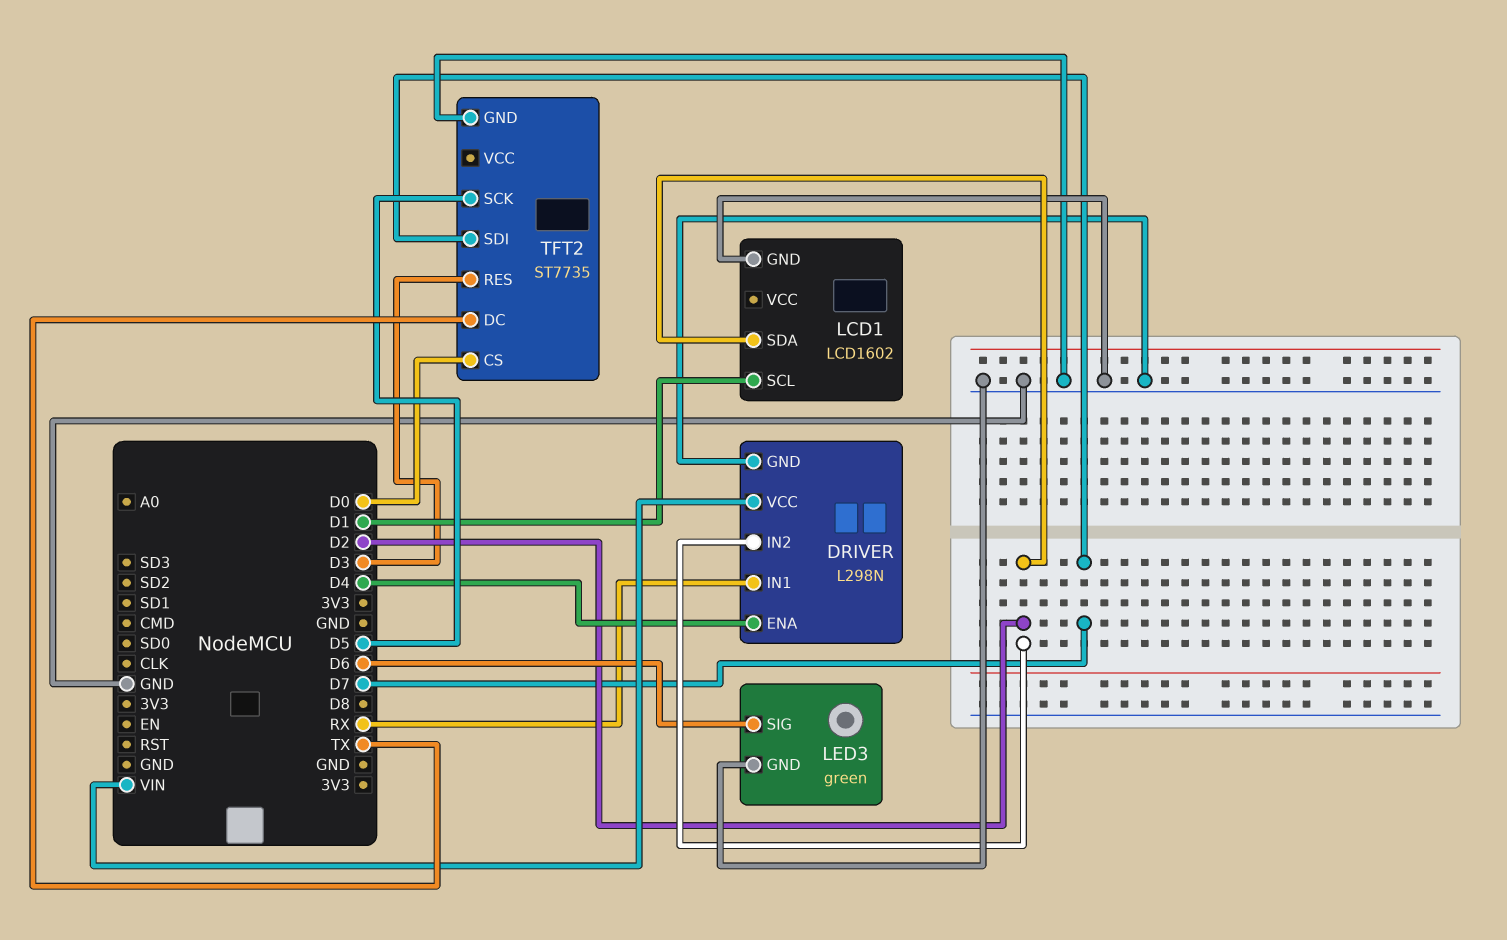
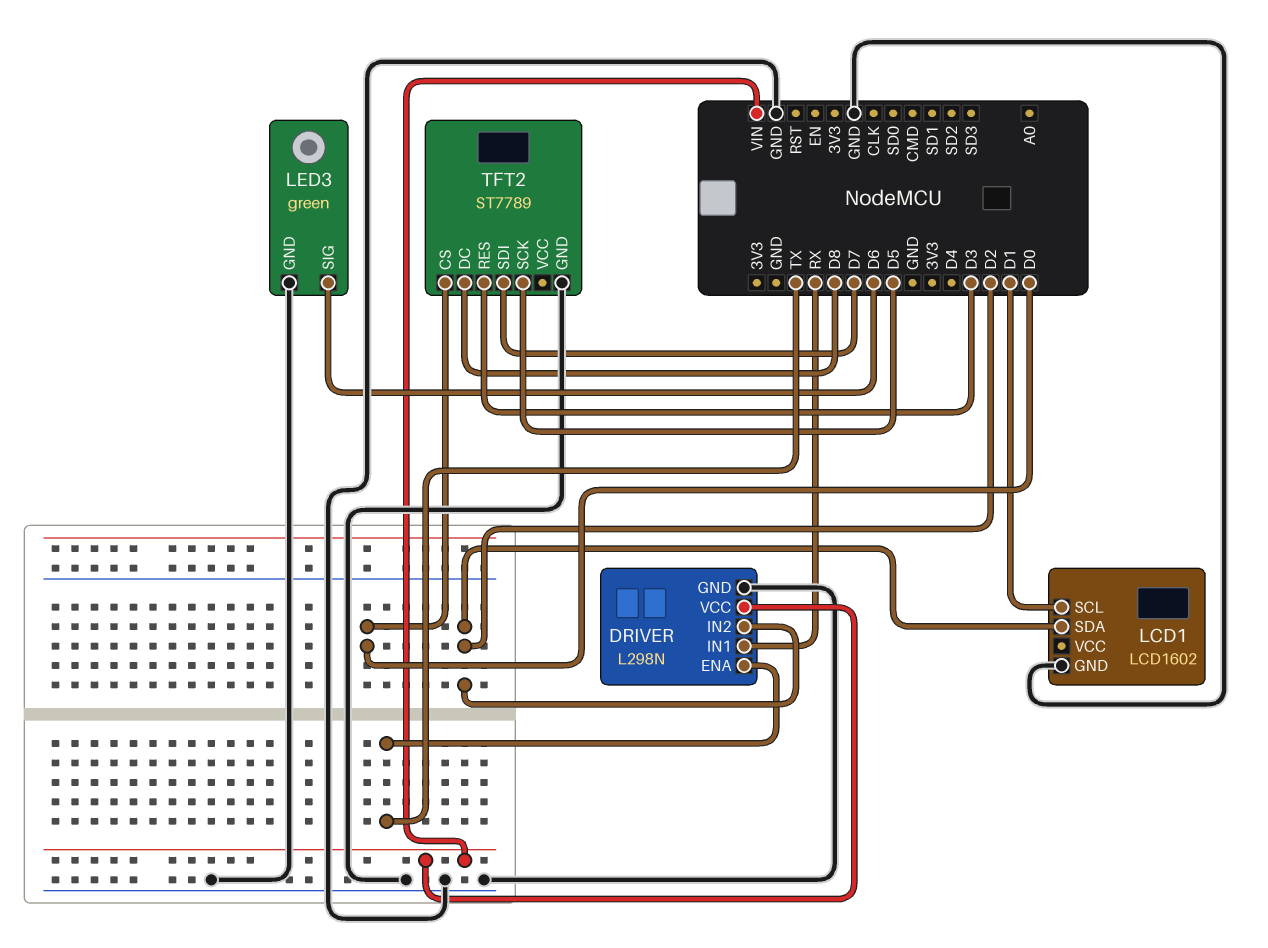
DRIVER pin ENA: D4 -> TX
TFT2: ST7735 -> ST7789
TFT2 pin DC: TX -> D8

